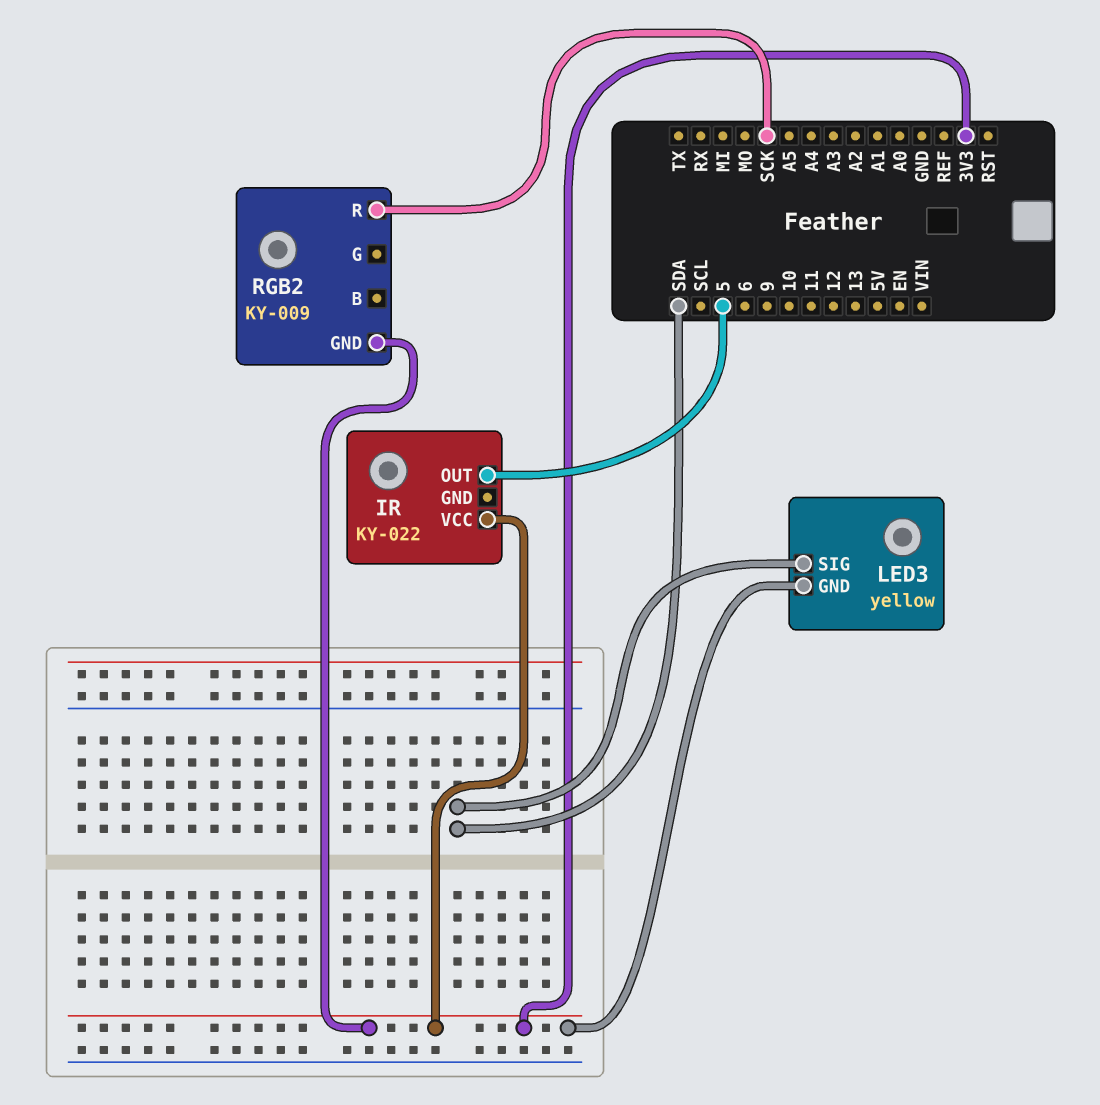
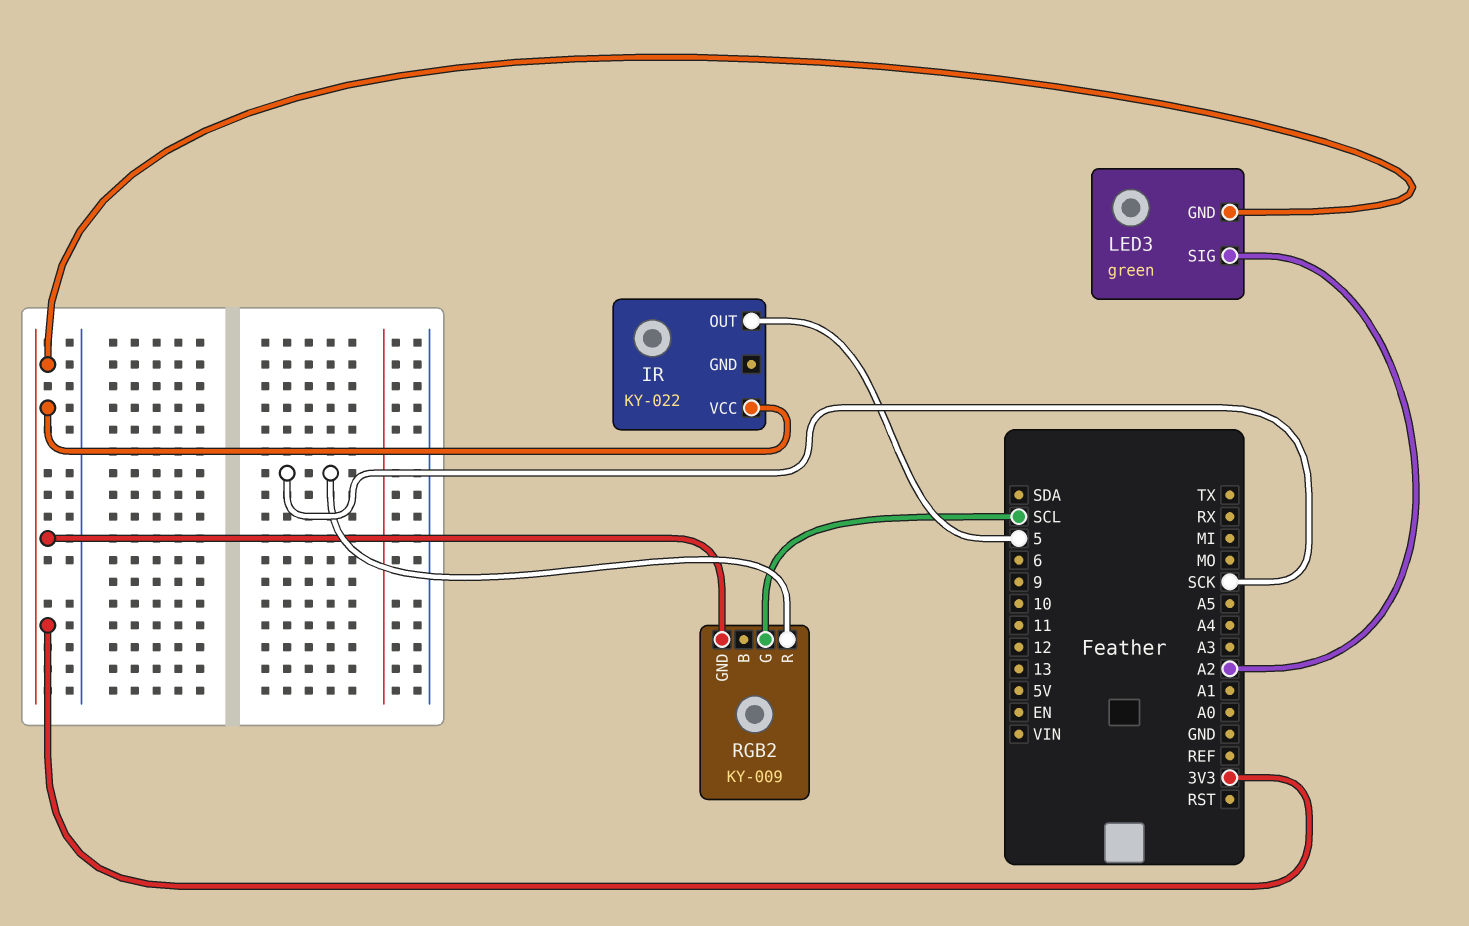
LED3: yellow -> green
LED3 pin SIG: SDA -> A2
RGB2 pin G: none -> SCL

